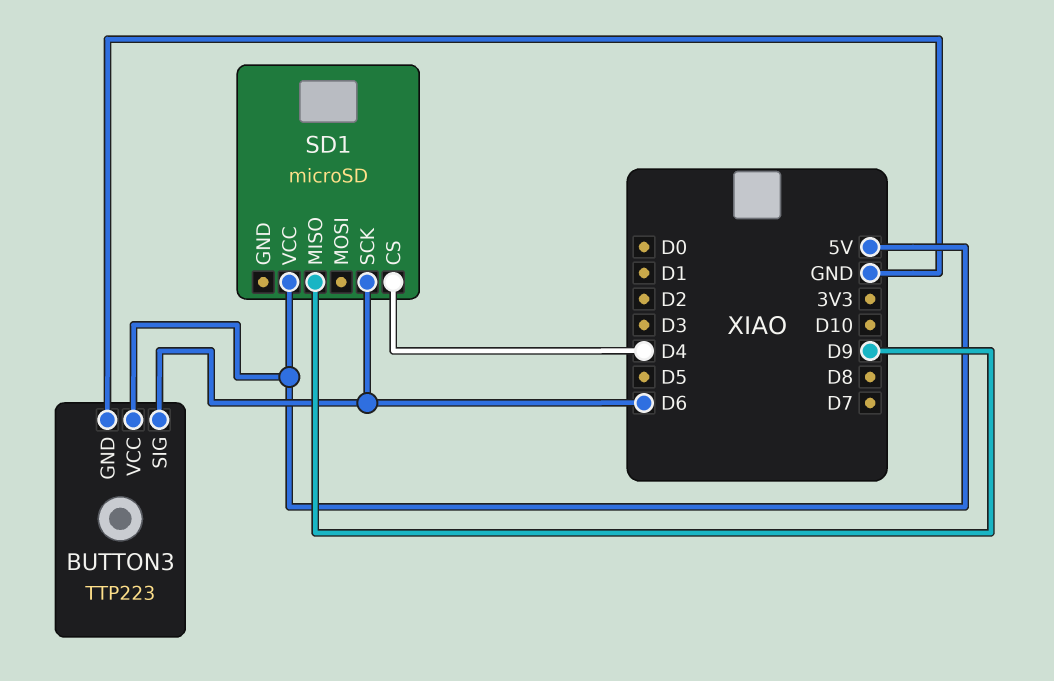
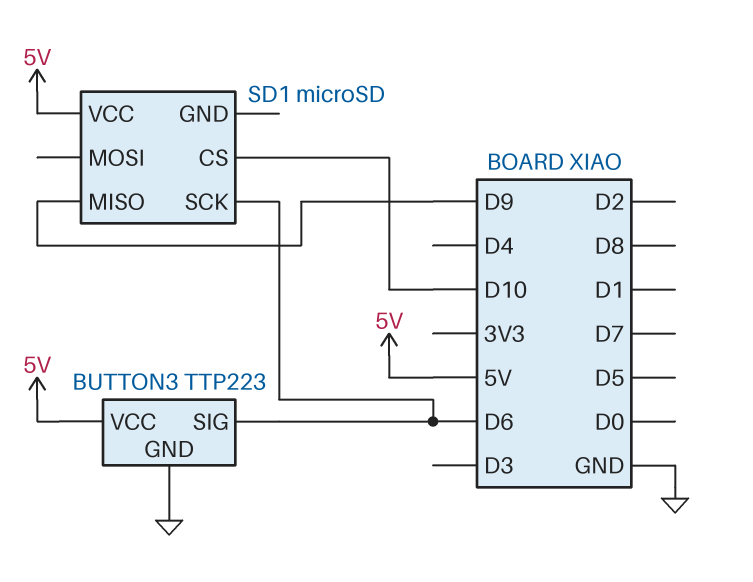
SD1 pin CS: D4 -> D10

